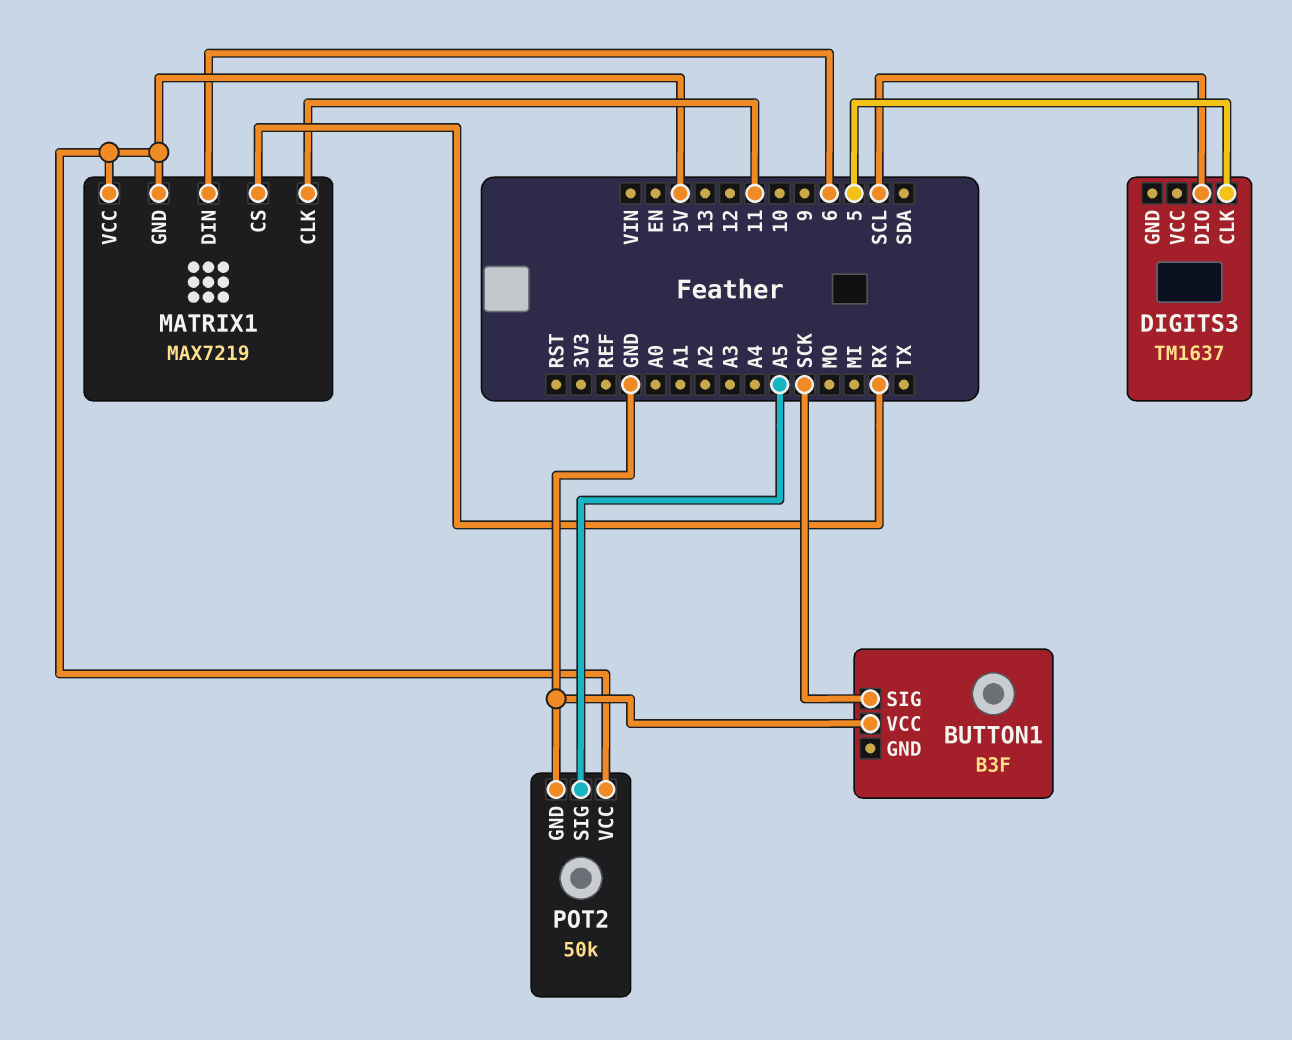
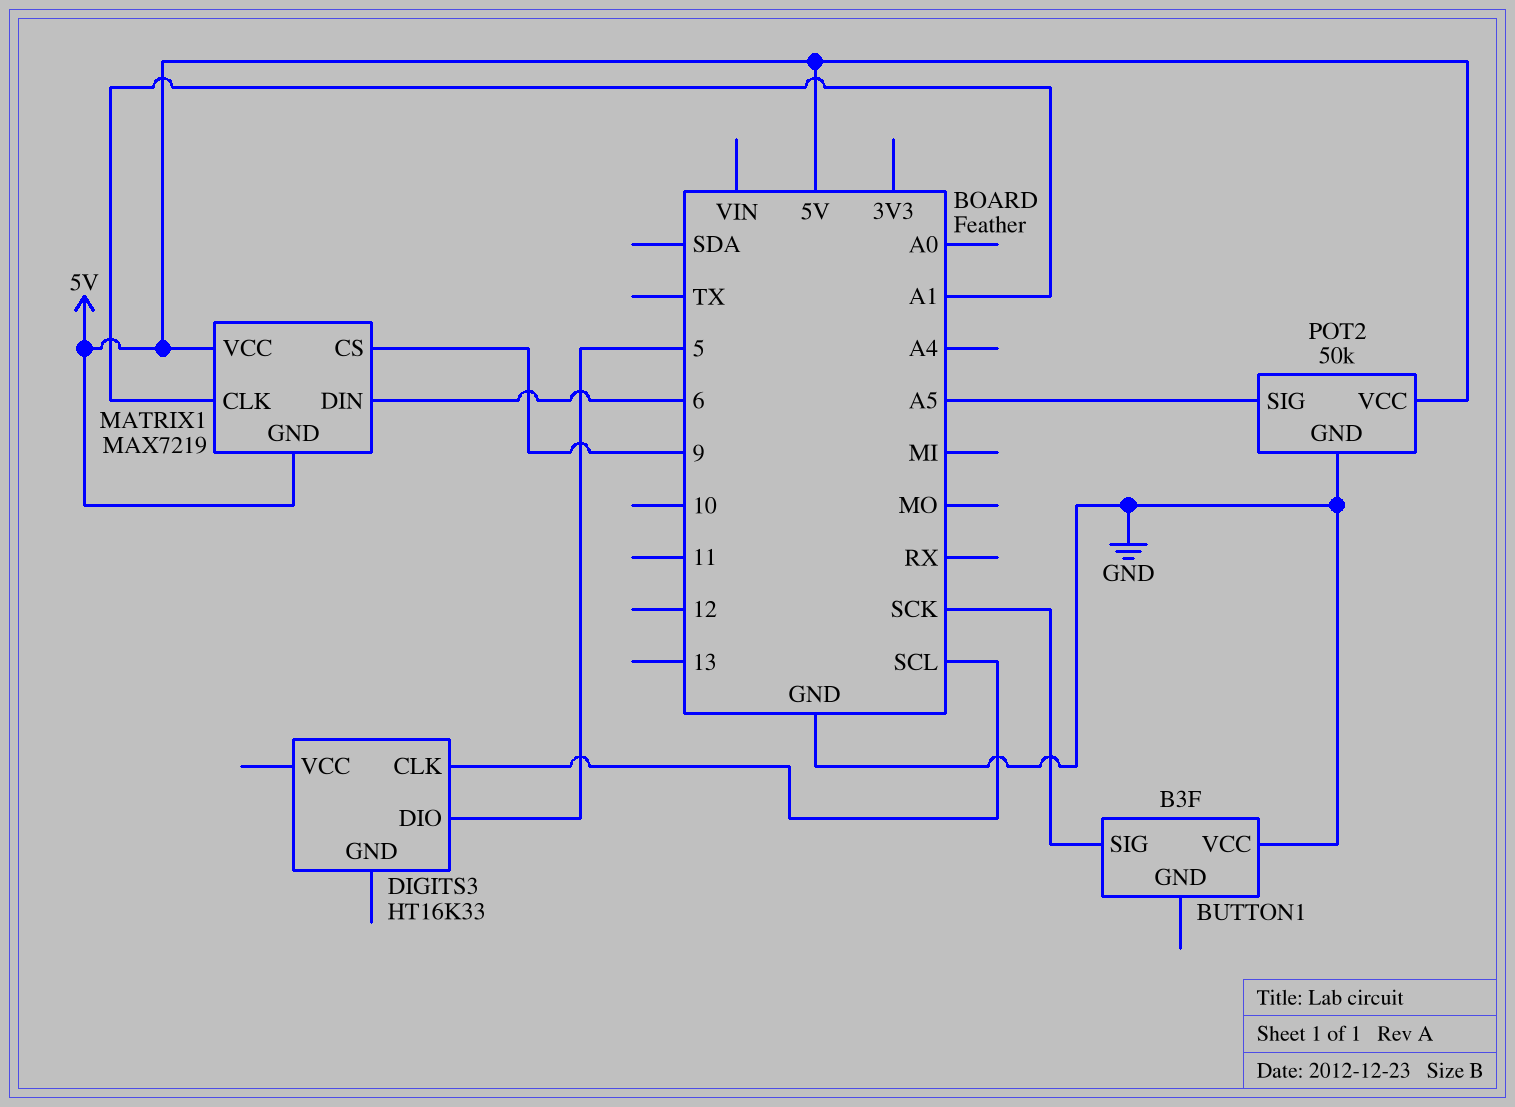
DIGITS3: TM1637 -> HT16K33
DIGITS3 pin CLK: 5 -> SCL
DIGITS3 pin DIO: SCL -> 5
MATRIX1 pin CLK: 11 -> A1
MATRIX1 pin CS: RX -> 9

